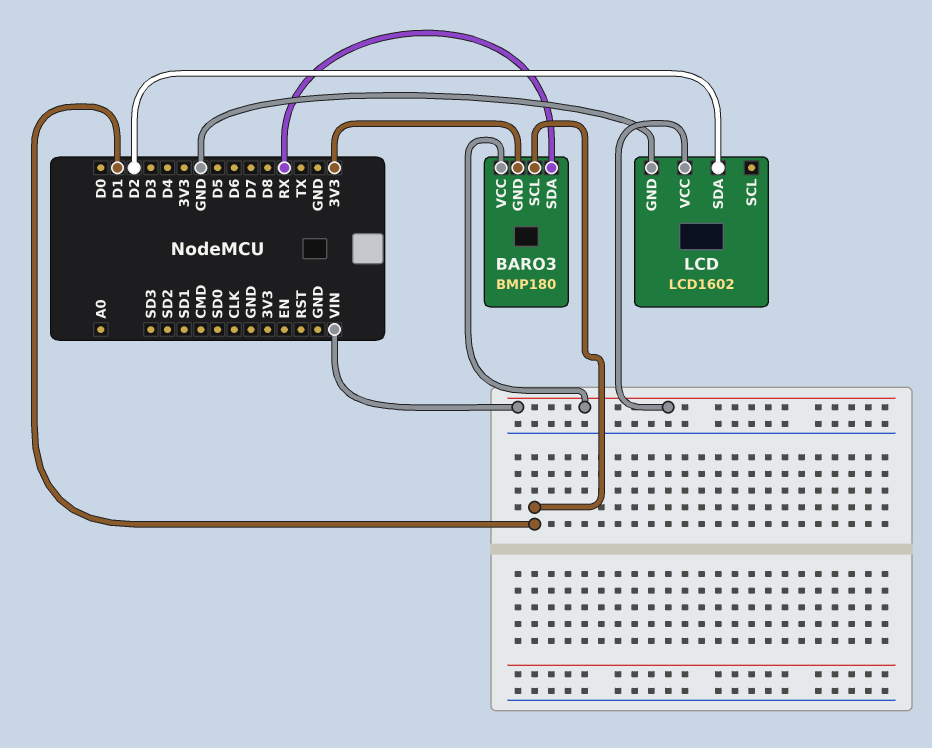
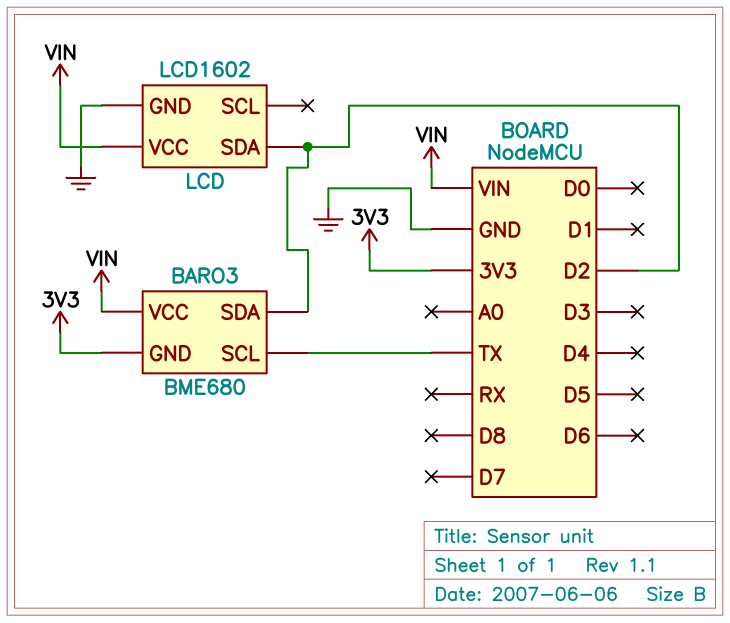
BARO3: BMP180 -> BME680
BARO3 pin SCL: D1 -> TX
BARO3 pin SDA: RX -> D2

